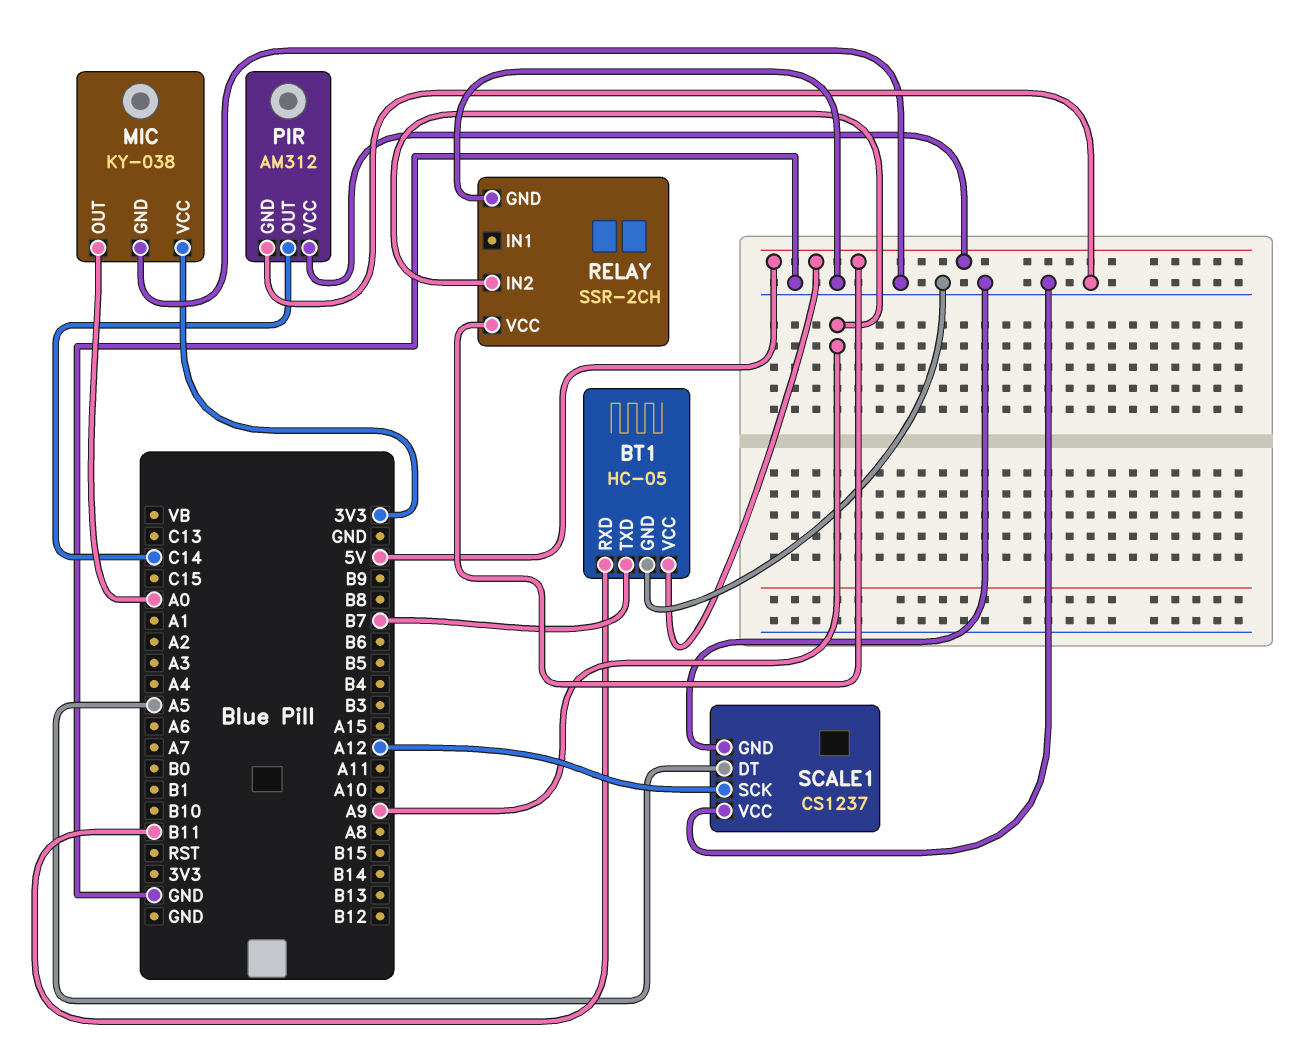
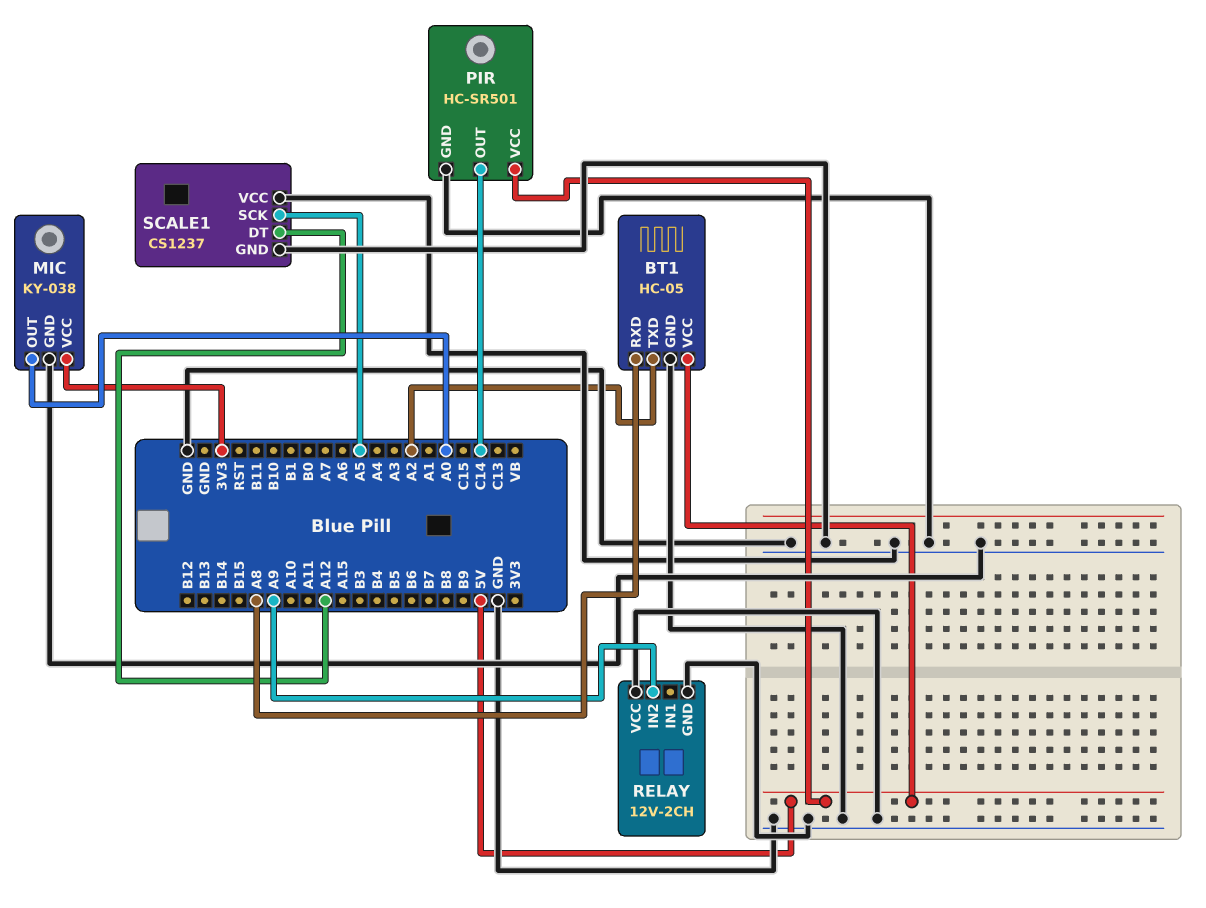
BT1 pin RXD: B11 -> A8
BT1 pin TXD: B7 -> A2
PIR: AM312 -> HC-SR501
RELAY: SSR-2CH -> 12V-2CH
RELAY pin VCC: 5V -> GND
SCALE1 pin DT: A5 -> A12
SCALE1 pin SCK: A12 -> A5

